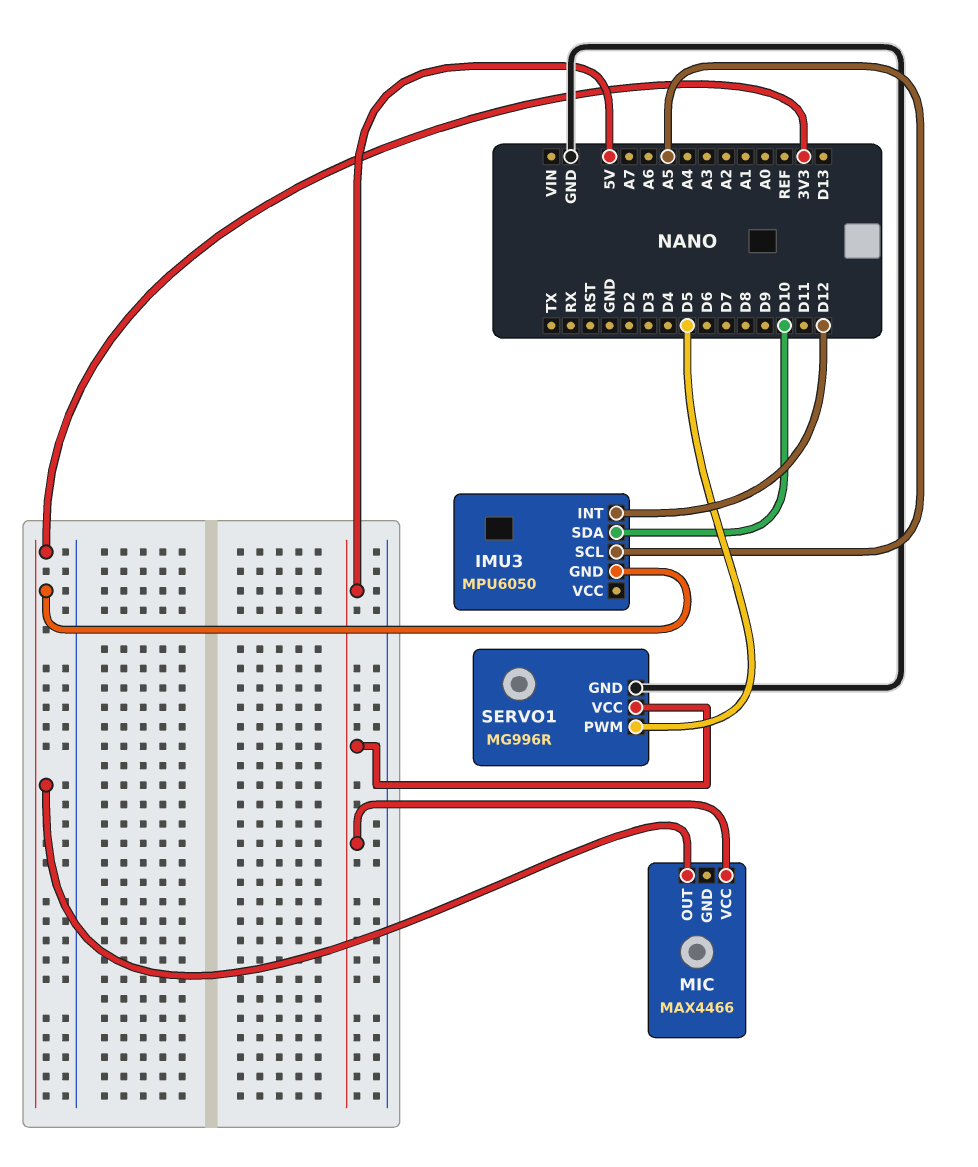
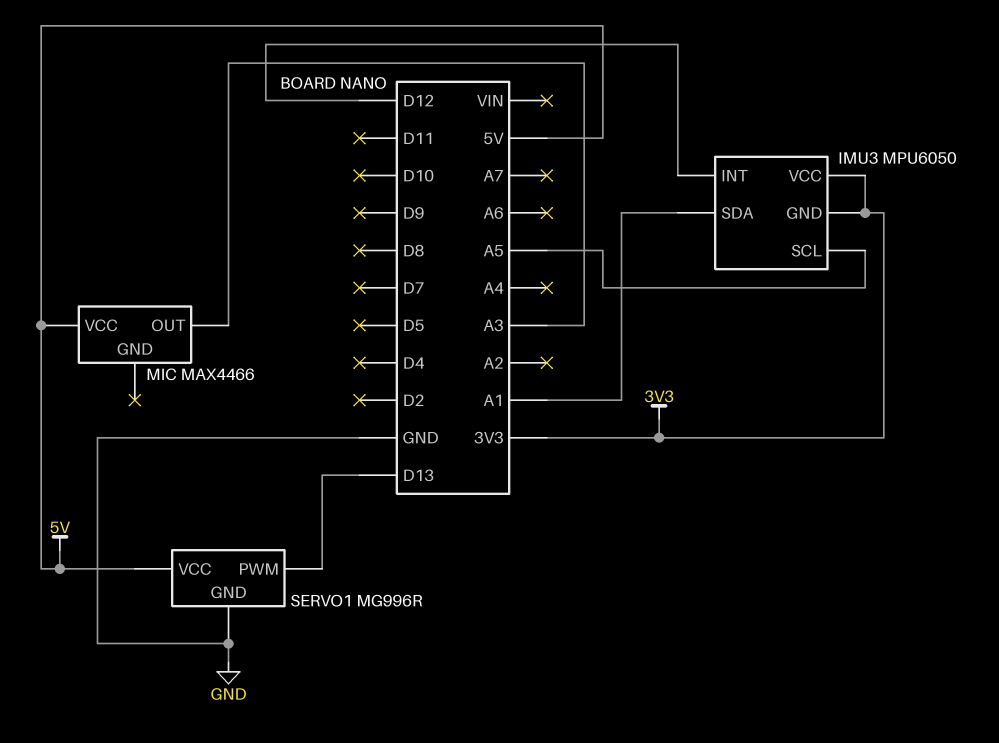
IMU3 pin SDA: D10 -> A1
IMU3 pin VCC: none -> 3V3
MIC pin OUT: 3V3 -> A3
SERVO1 pin PWM: D5 -> D13

